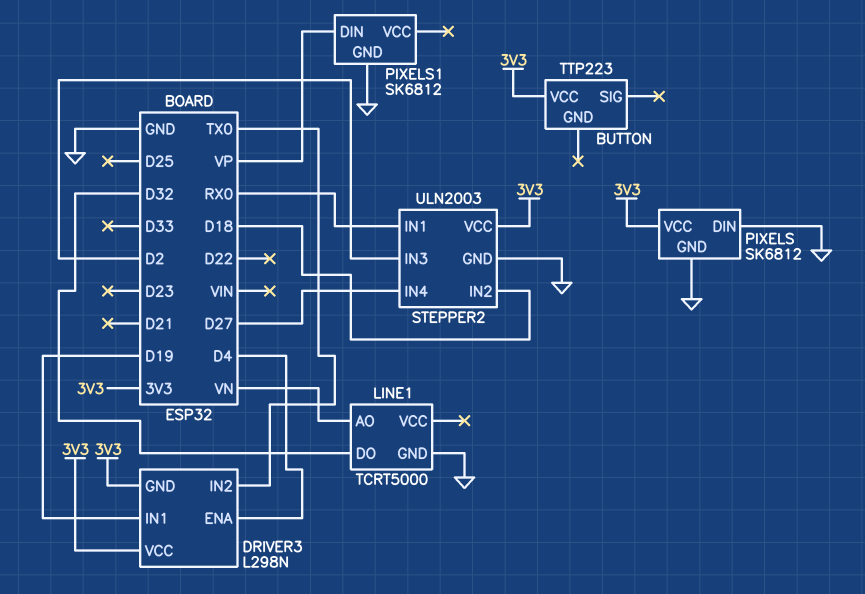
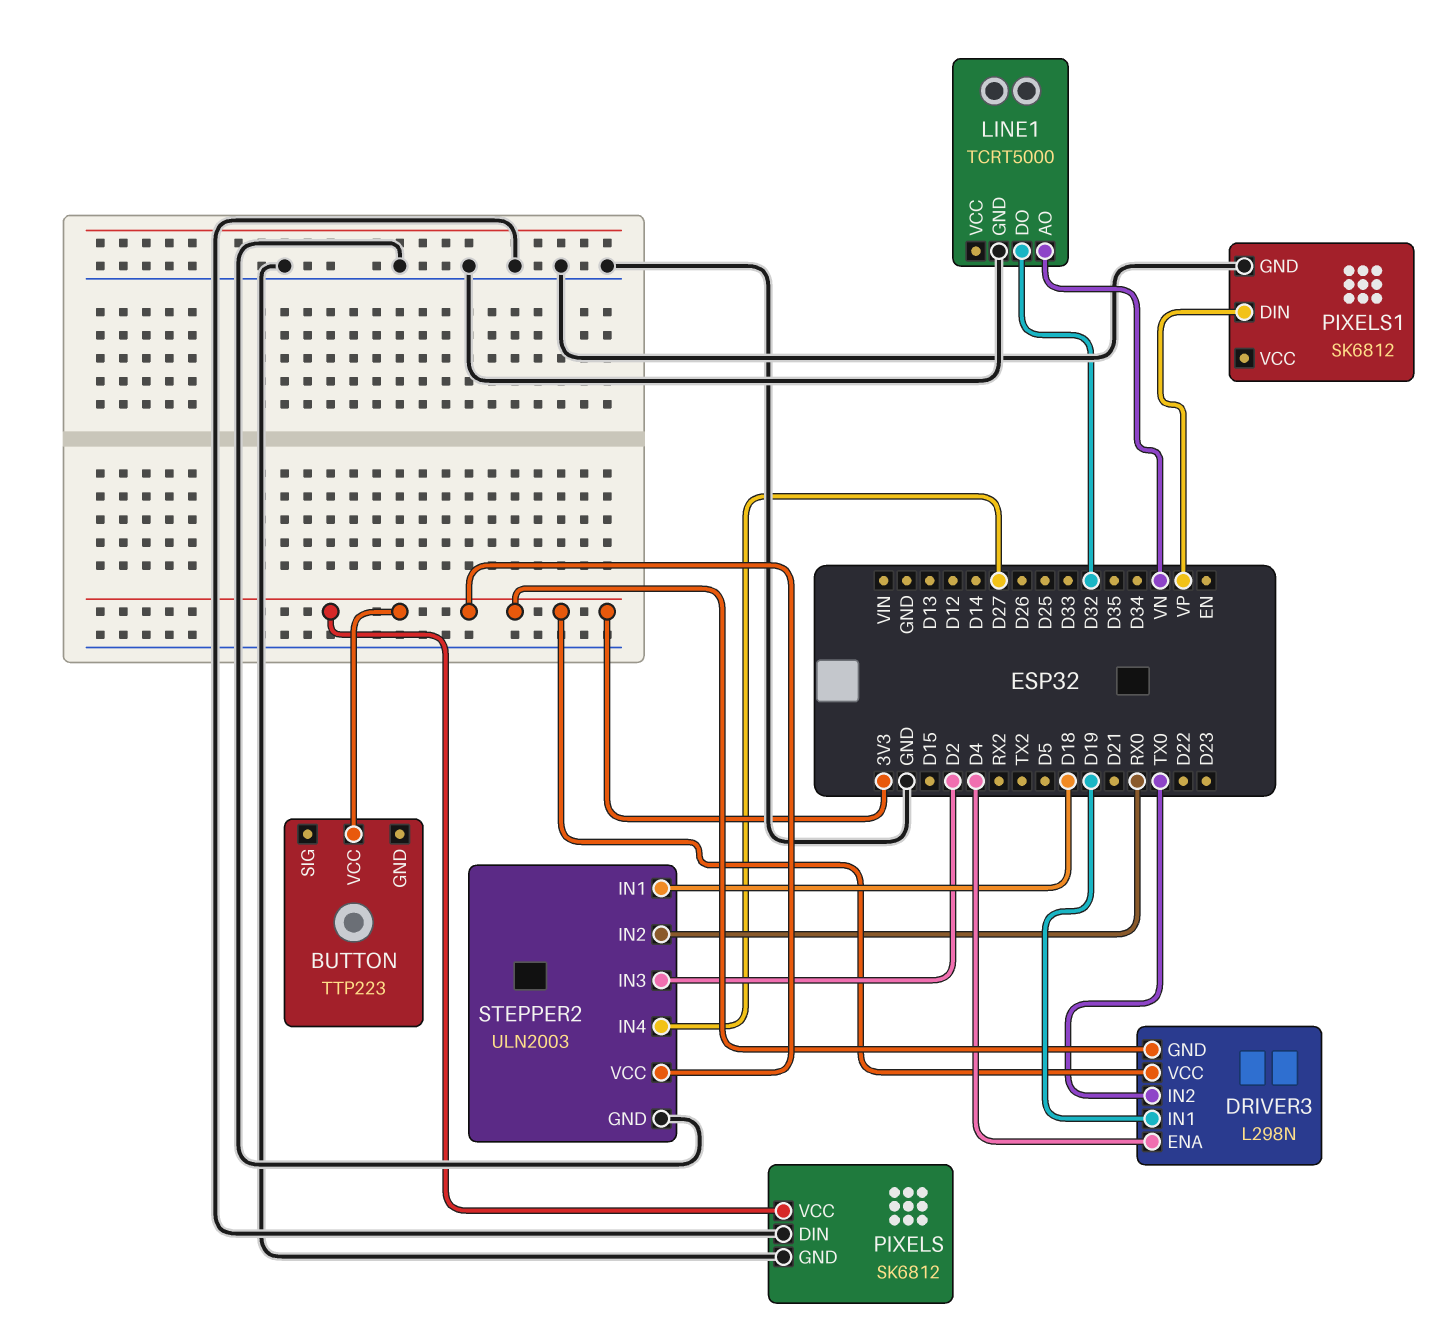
STEPPER2 pin IN1: RX0 -> D18
STEPPER2 pin IN2: D18 -> RX0

